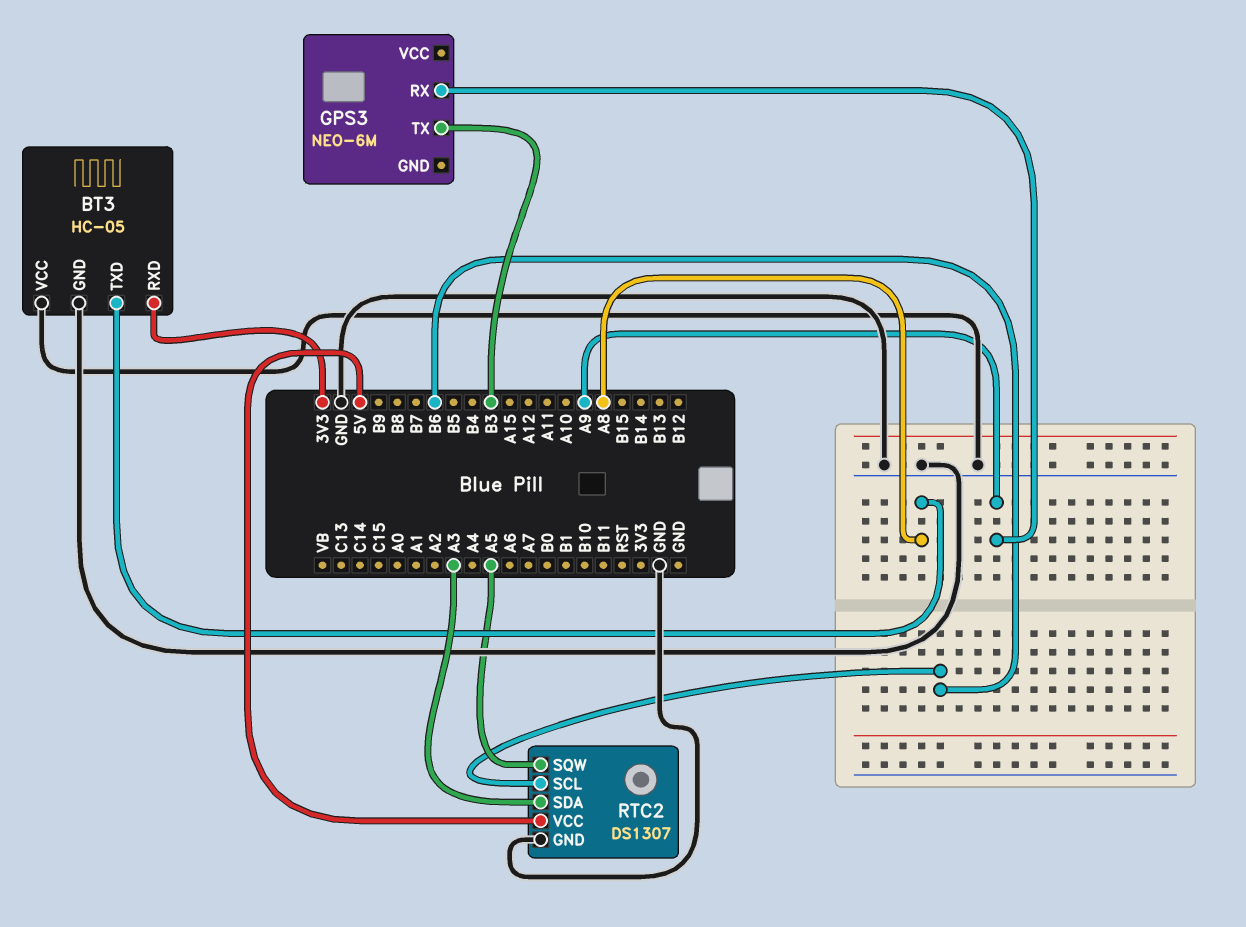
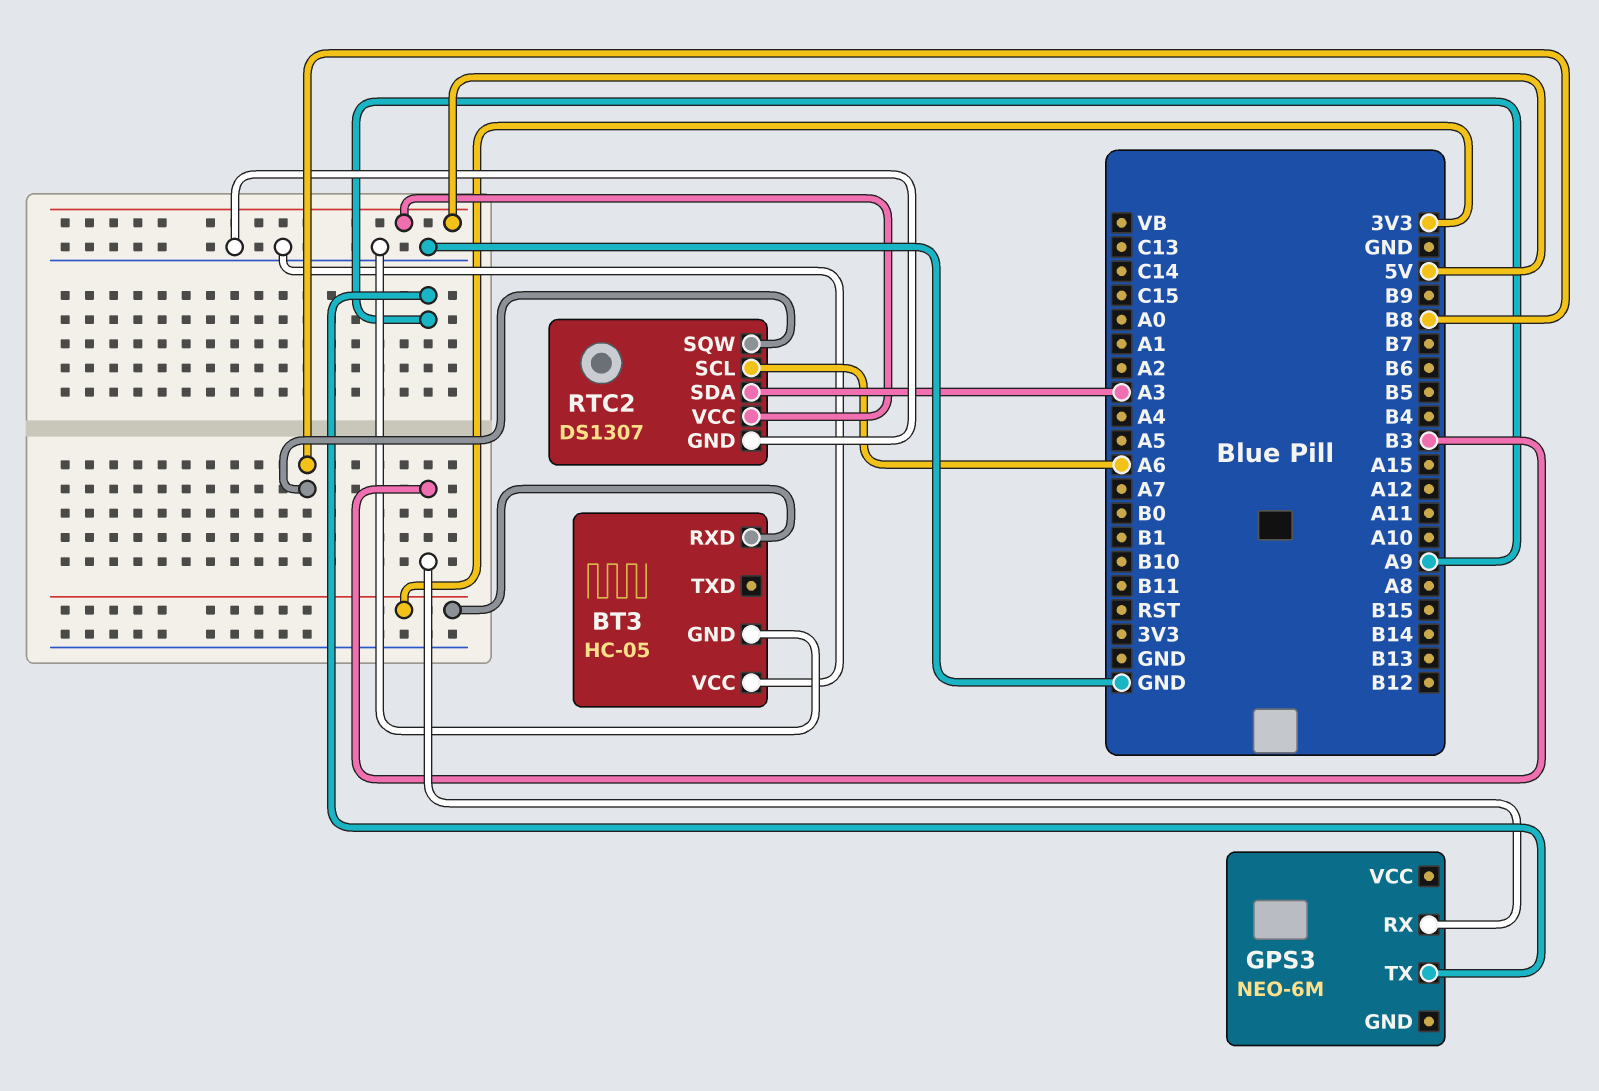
BT3 pin TXD: A8 -> none
GPS3 pin RX: A9 -> B3
GPS3 pin TX: B3 -> A9
RTC2 pin SCL: B6 -> A6
RTC2 pin SQW: A5 -> B8

